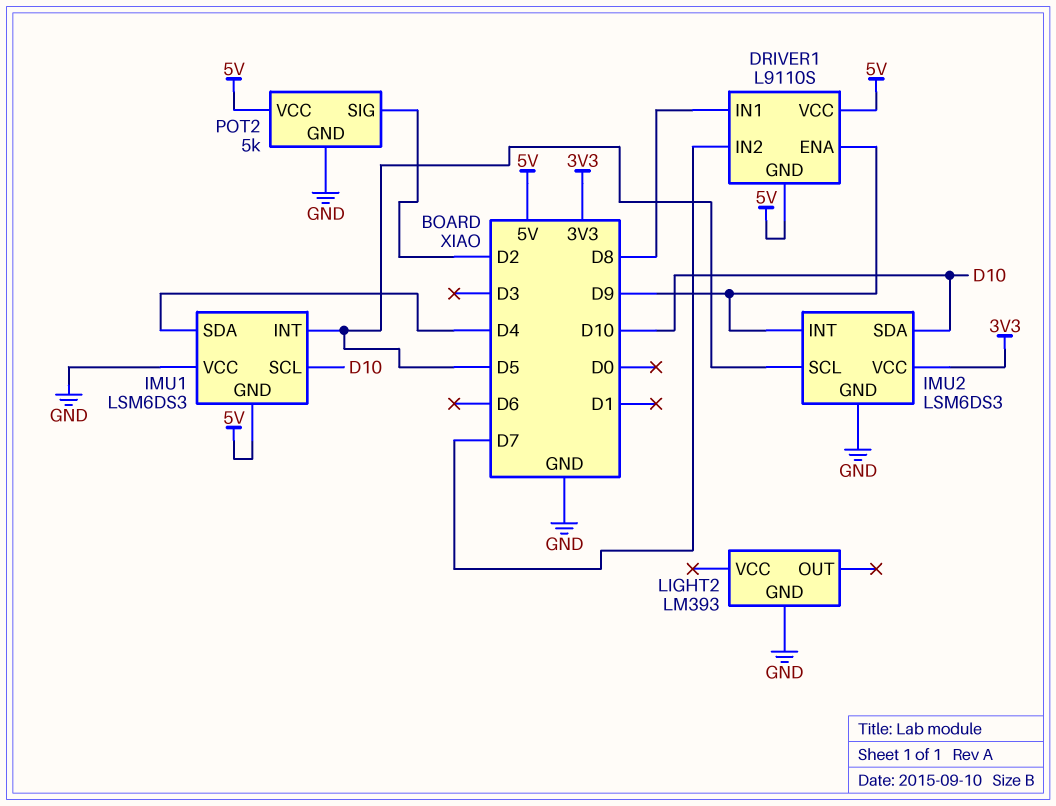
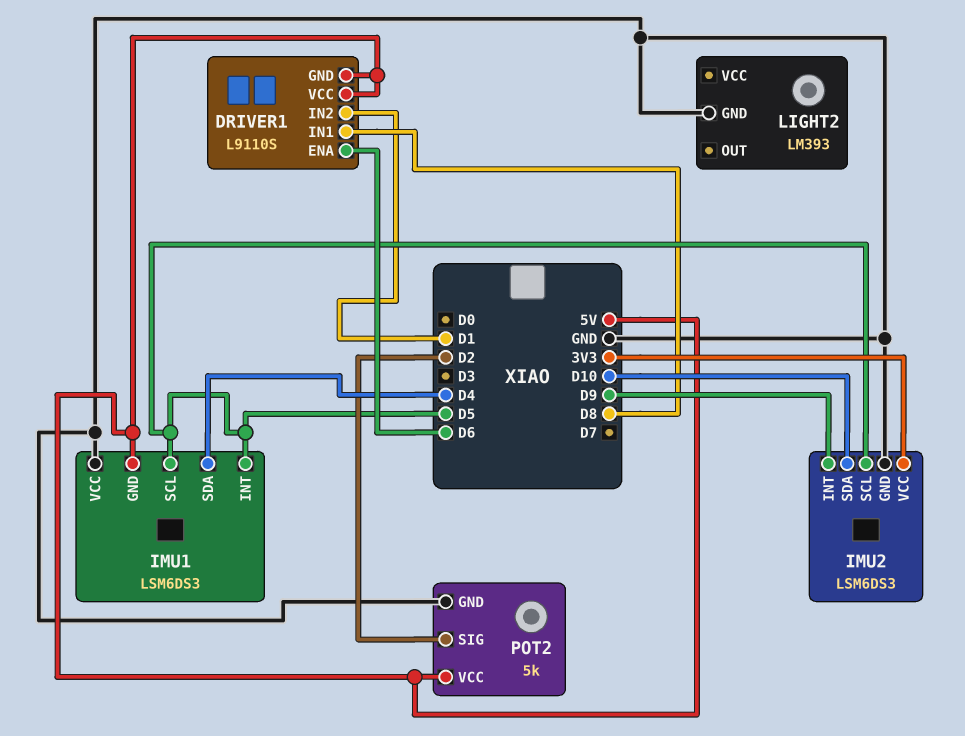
DRIVER1 pin ENA: D9 -> D6
DRIVER1 pin IN2: D7 -> D1
IMU1 pin SCL: D10 -> D5

